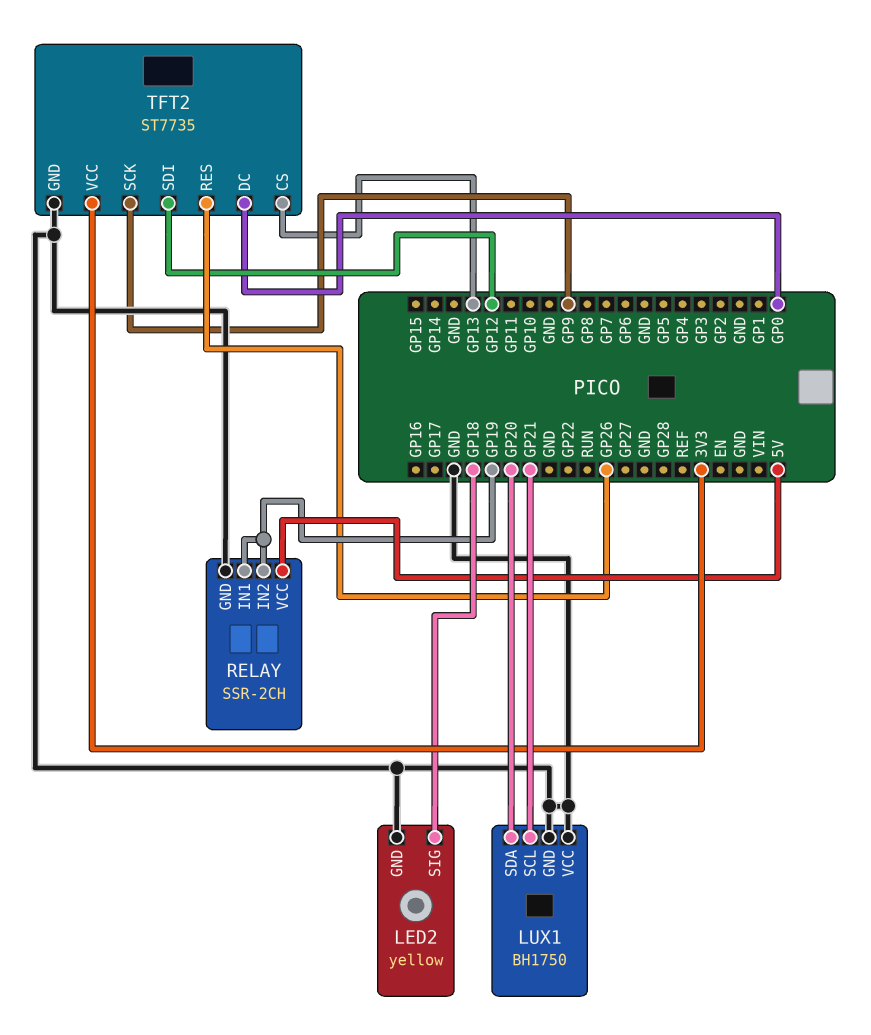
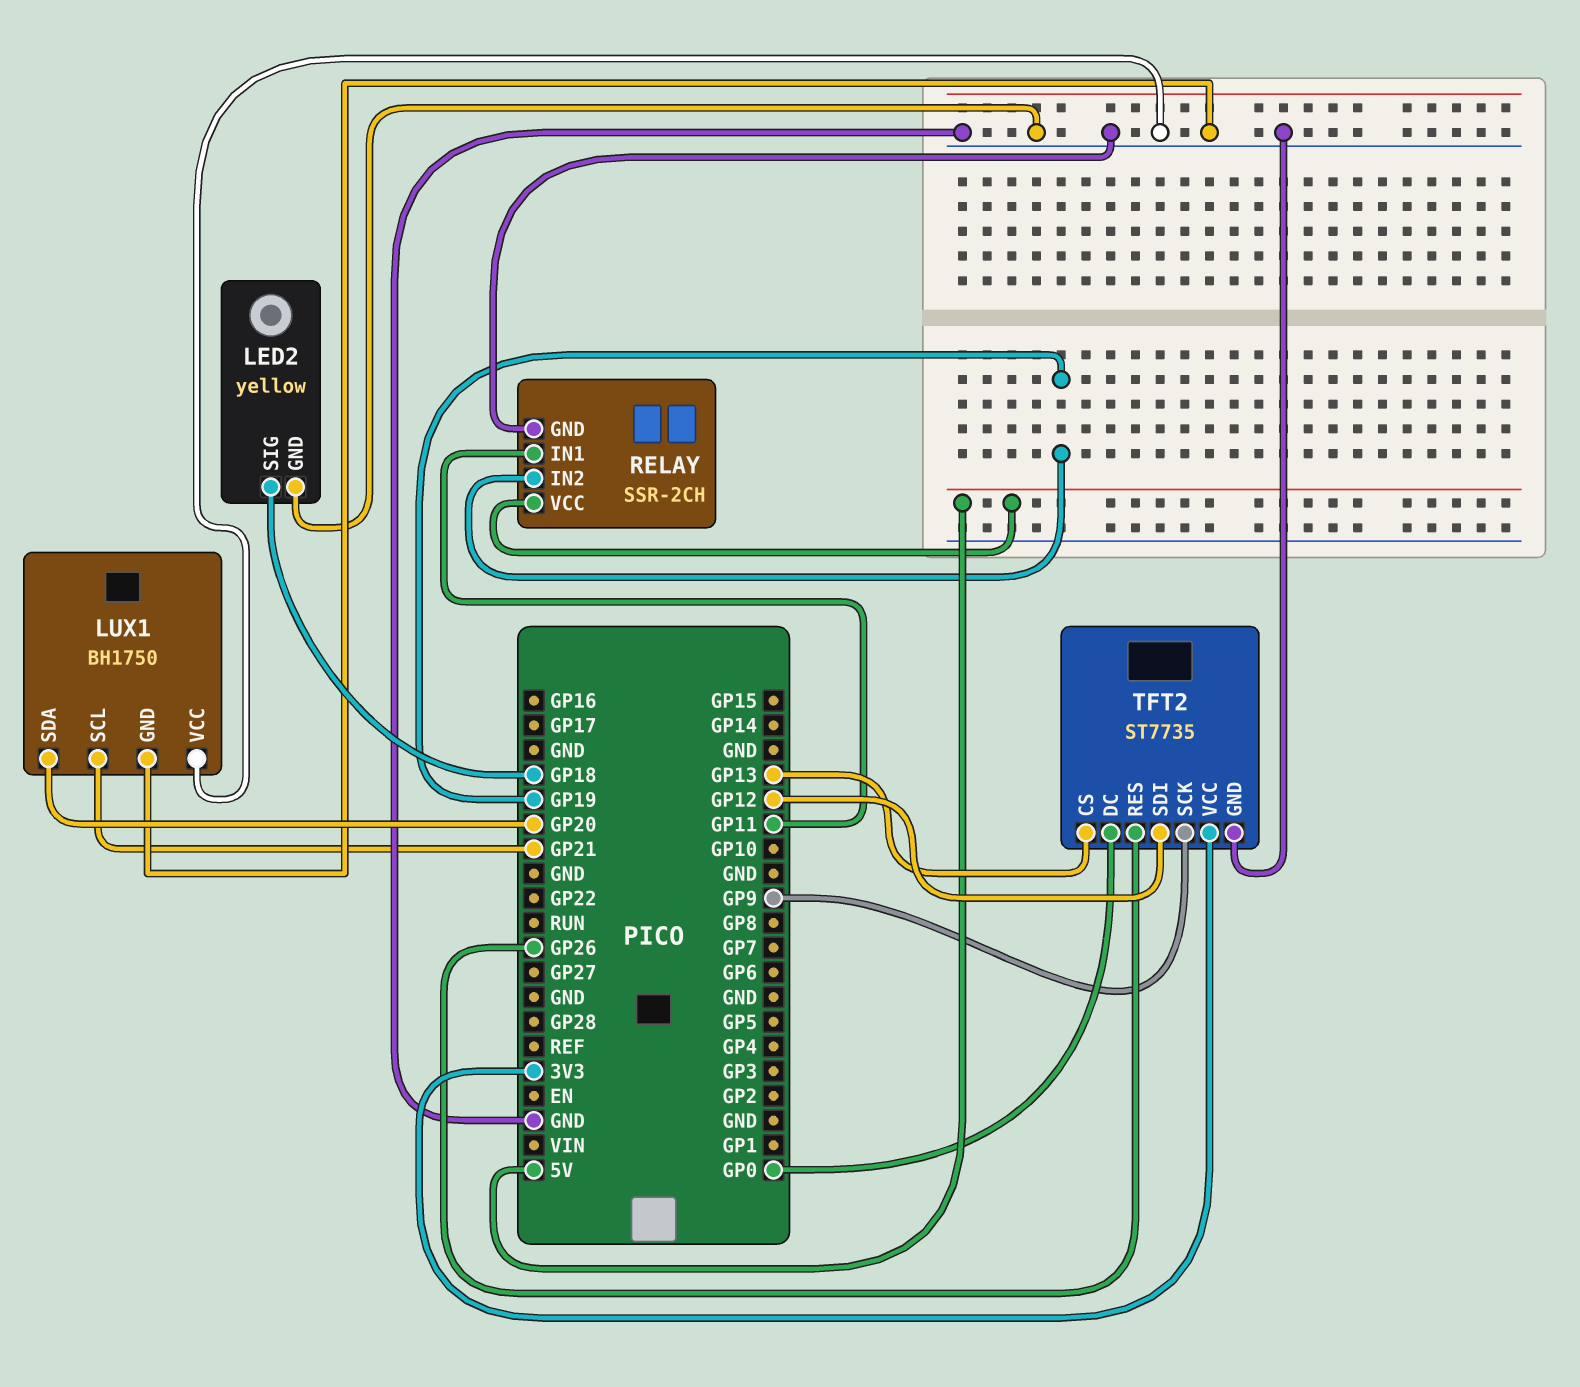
RELAY pin IN1: GP19 -> GP11

